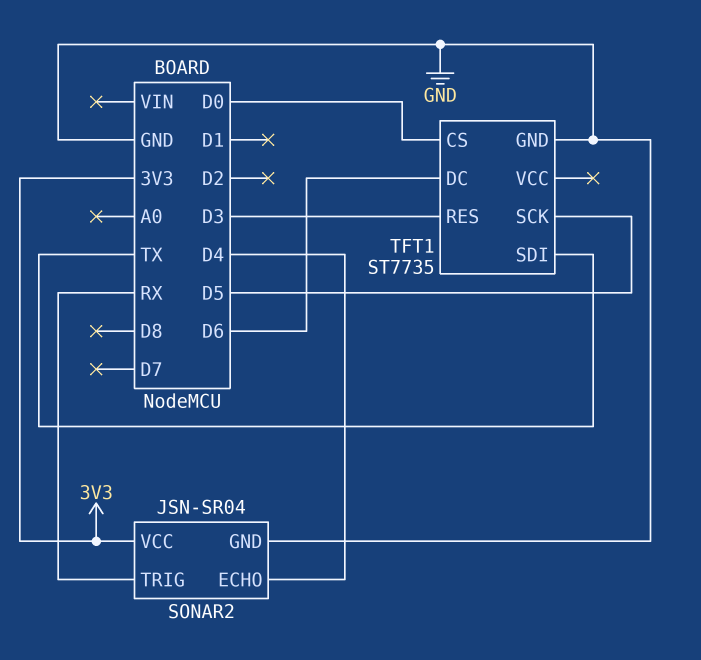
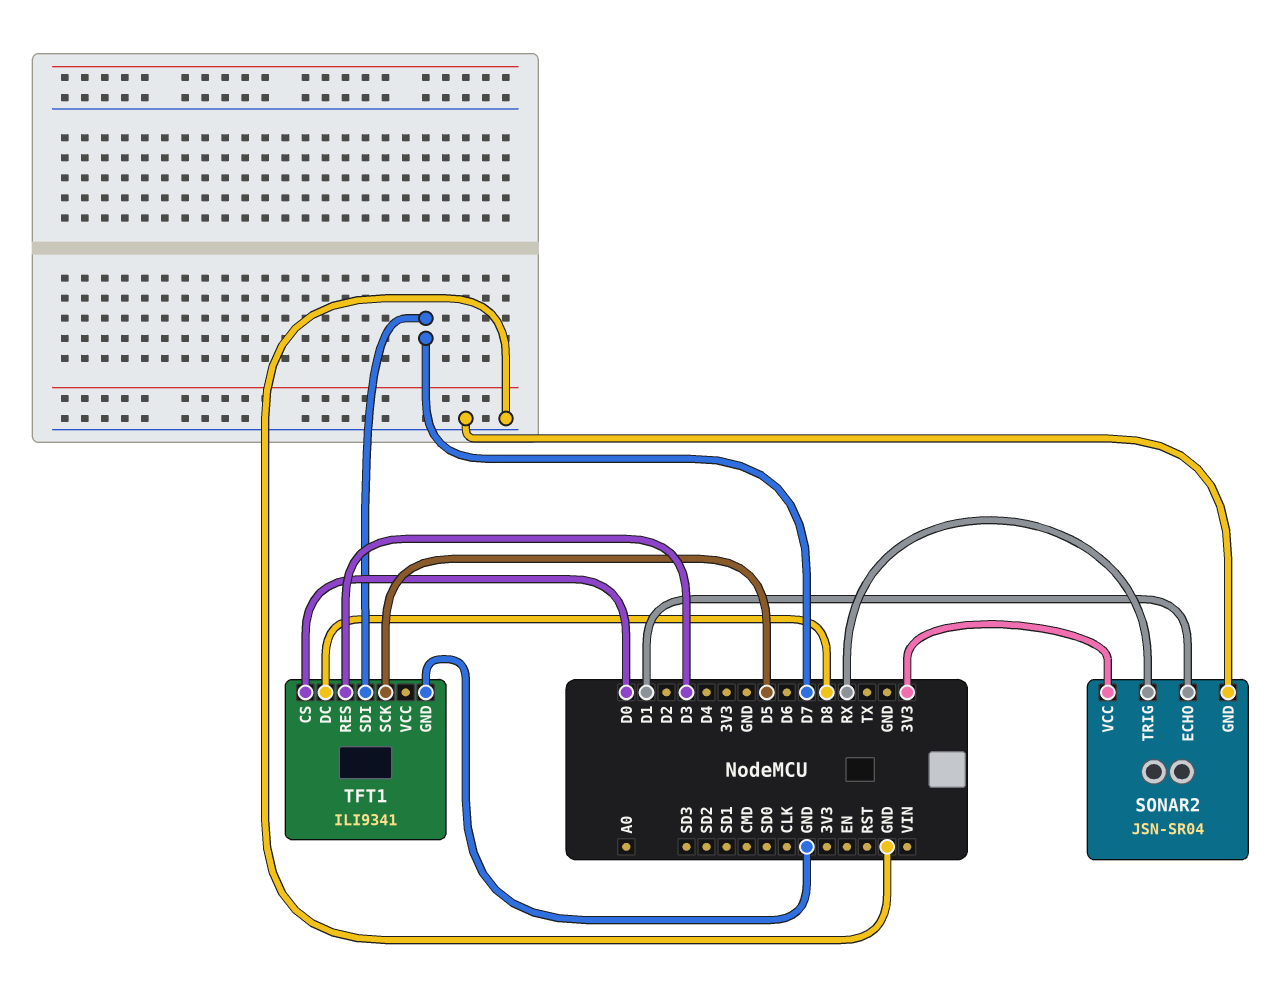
SONAR2 pin ECHO: D4 -> D1
TFT1: ST7735 -> ILI9341
TFT1 pin DC: D6 -> D8
TFT1 pin SDI: TX -> D7

